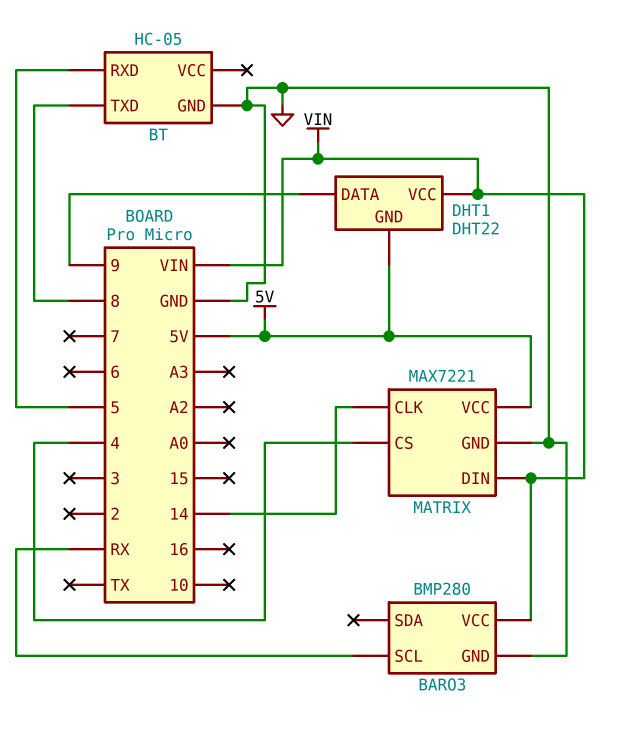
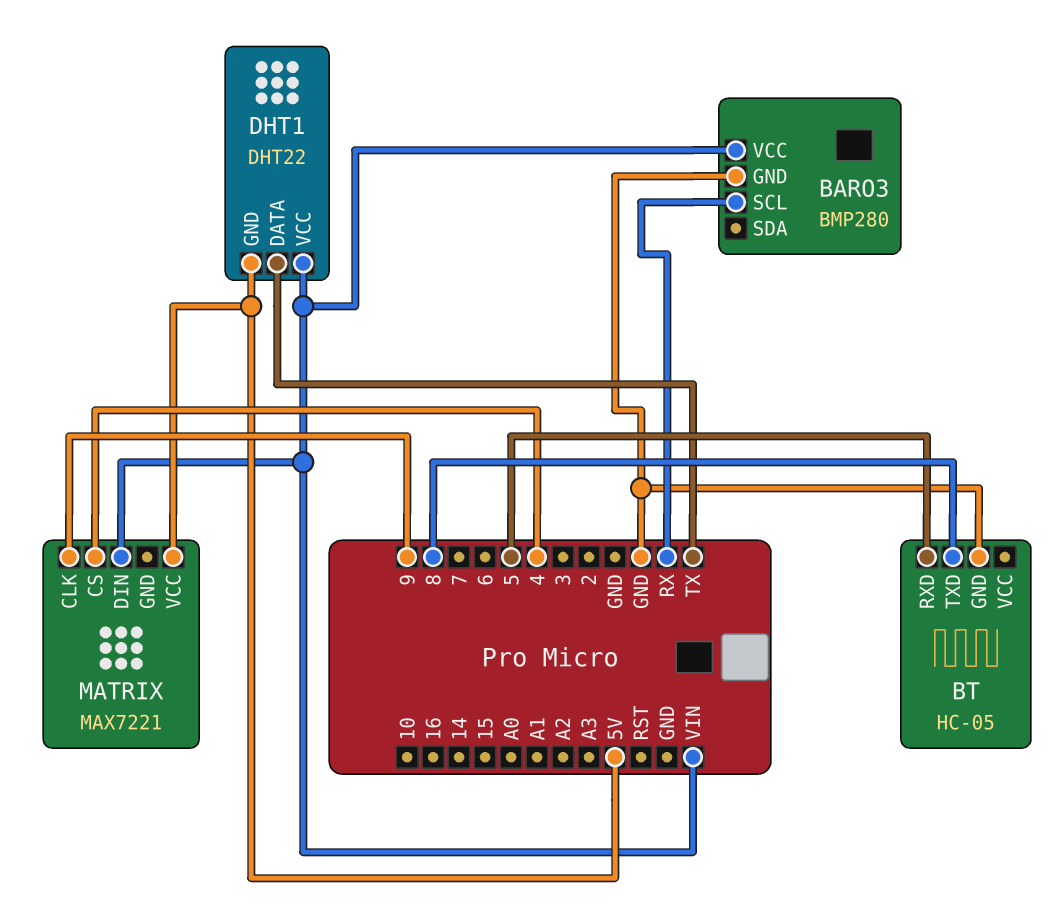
DHT1 pin DATA: 9 -> TX
MATRIX pin CLK: 14 -> 9
MATRIX pin GND: GND -> none

